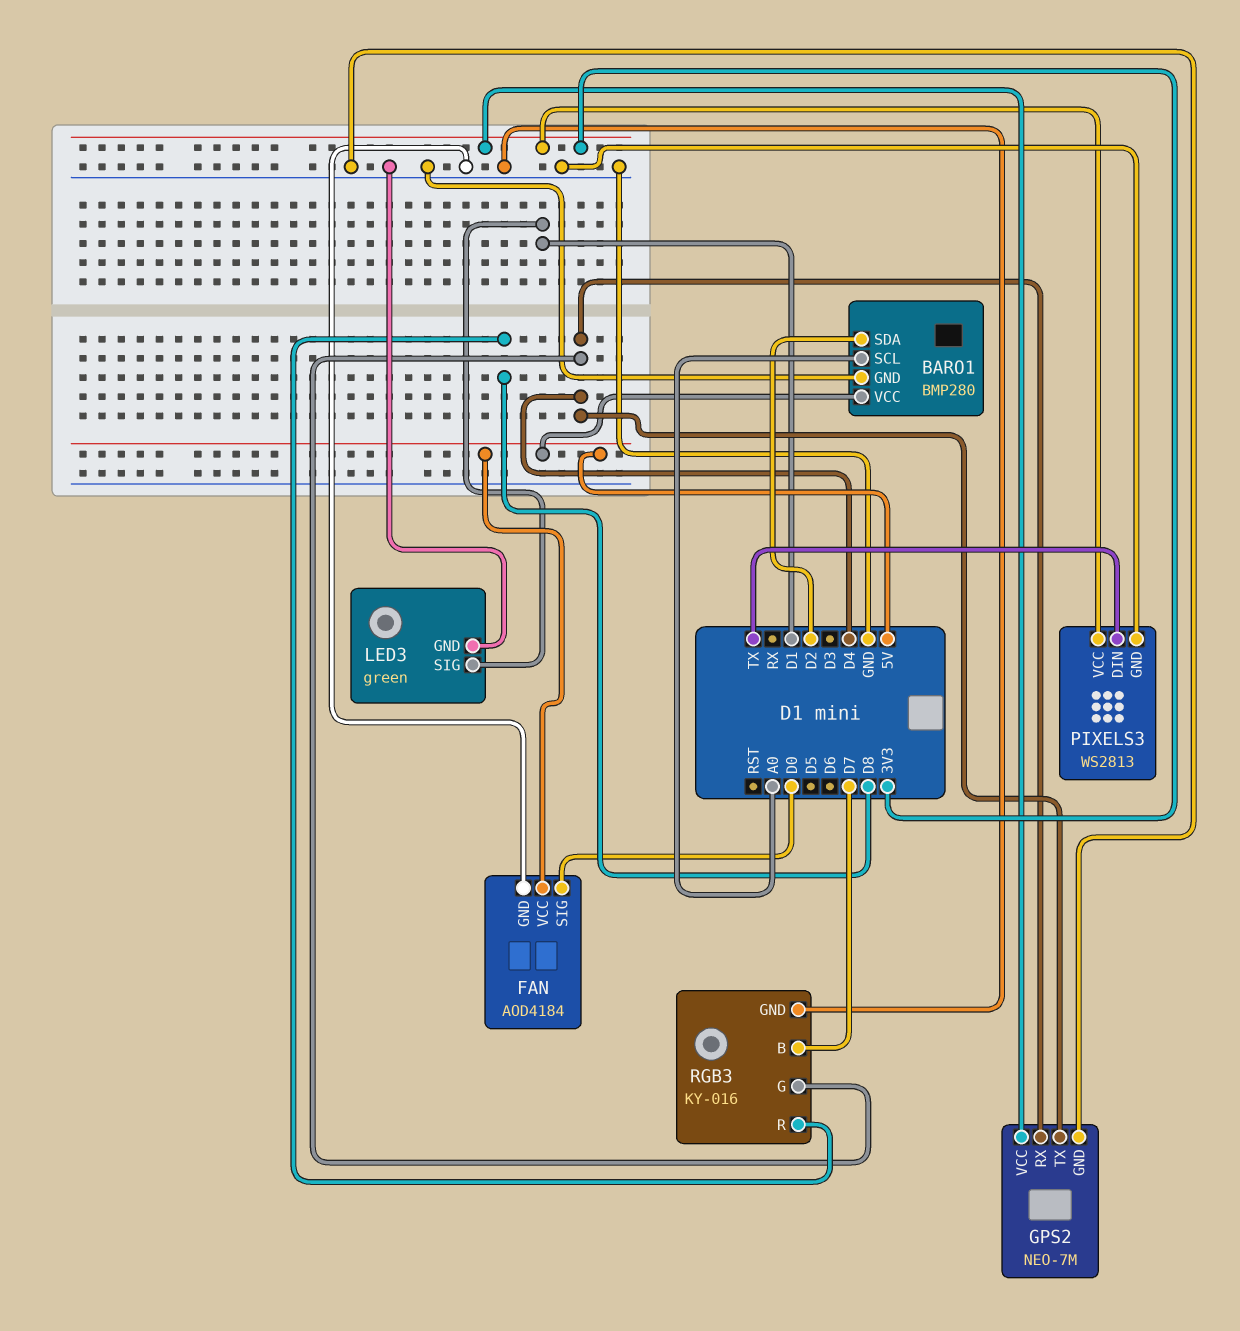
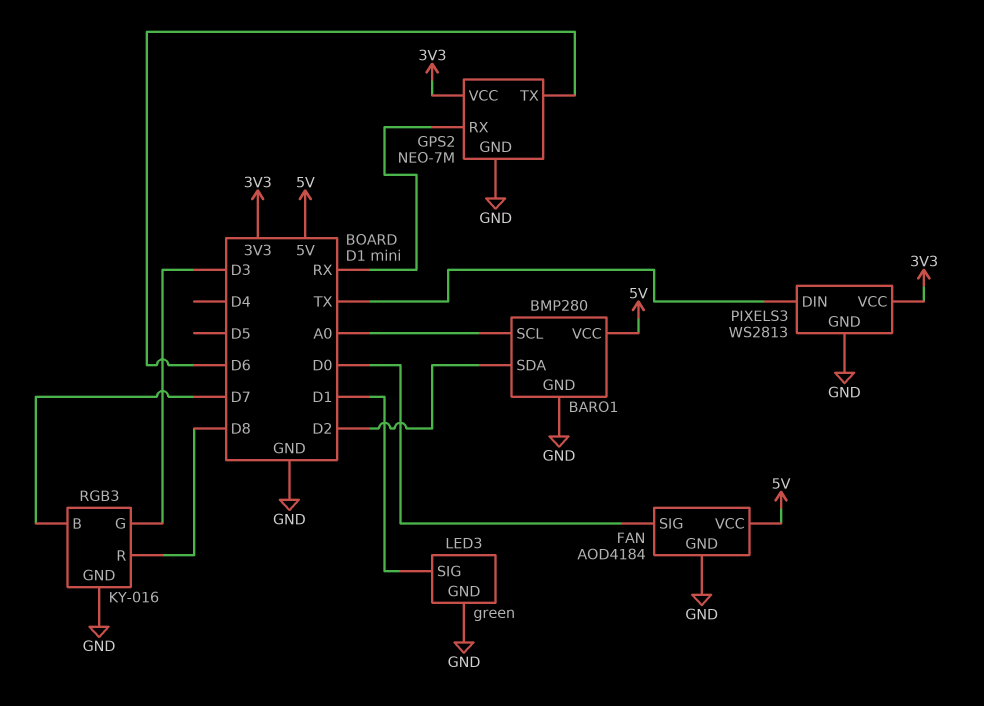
GPS2 pin RX: D4 -> RX
GPS2 pin TX: D4 -> D6
RGB3 pin G: D4 -> D3

